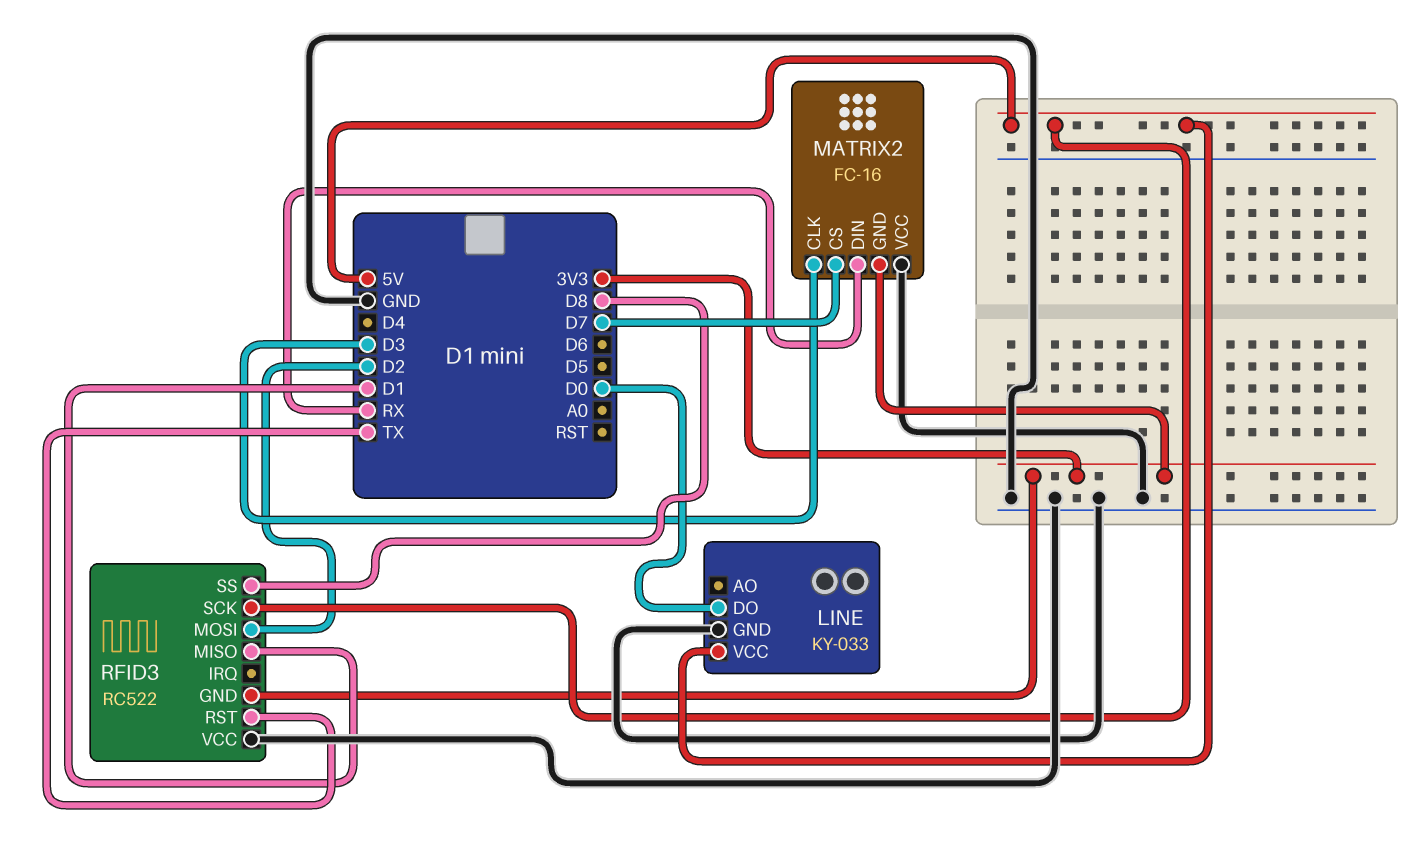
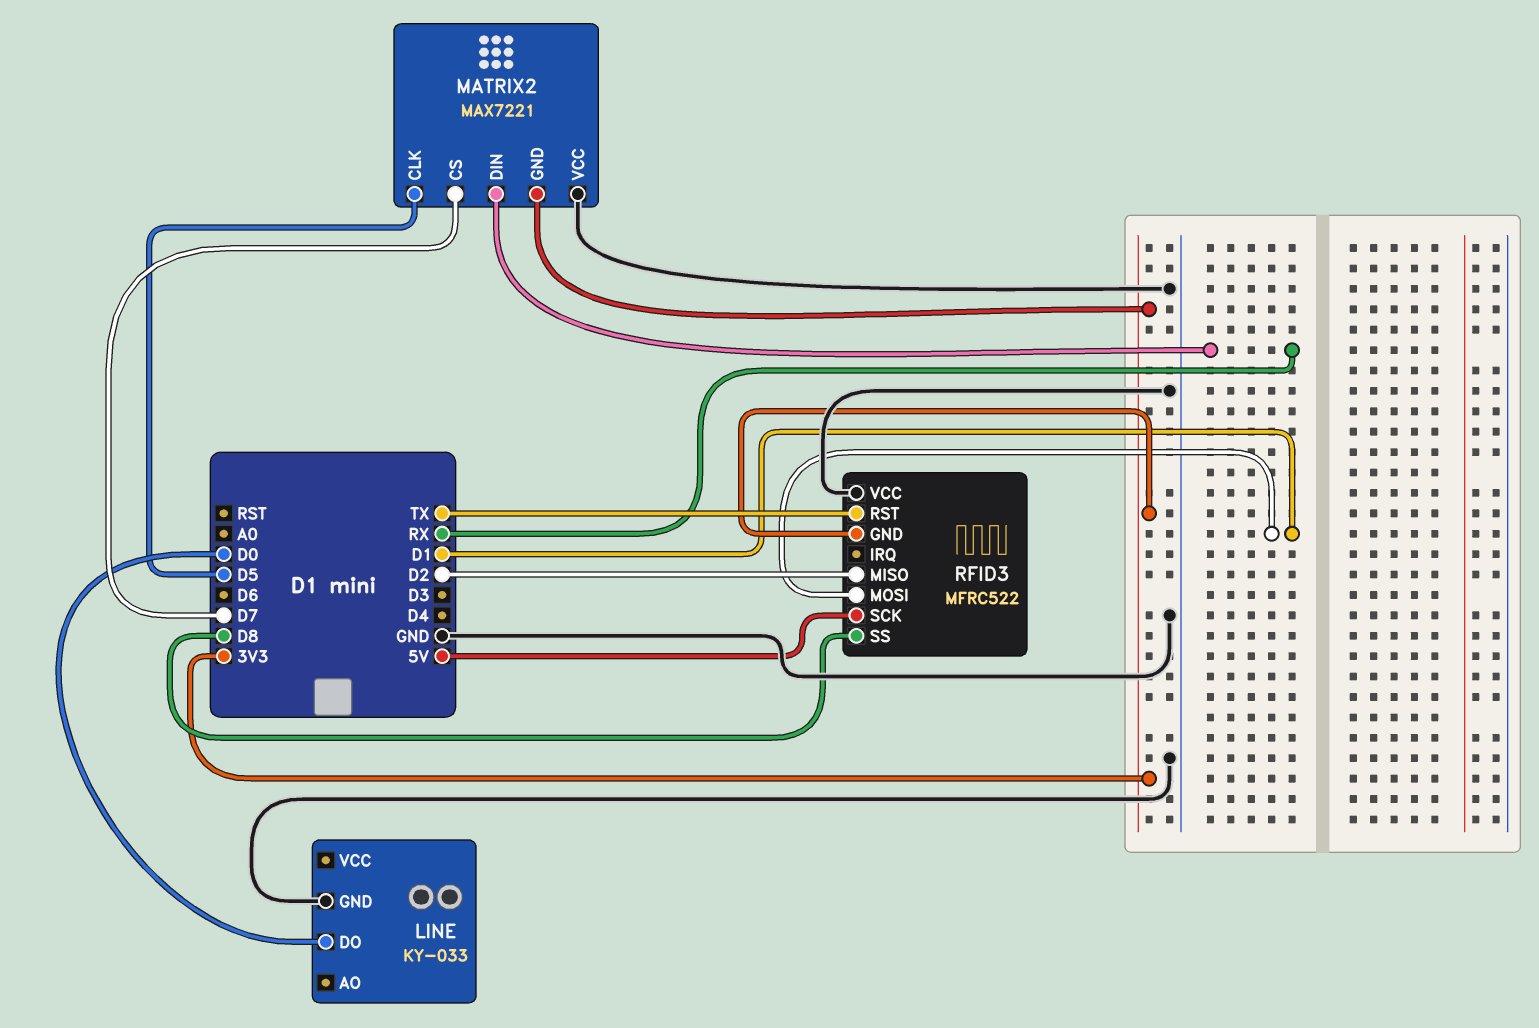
LINE pin VCC: 5V -> none
MATRIX2: FC-16 -> MAX7221
MATRIX2 pin CLK: D3 -> D5
RFID3: RC522 -> MFRC522
RFID3 pin MISO: D1 -> D2
RFID3 pin MOSI: D2 -> D1

